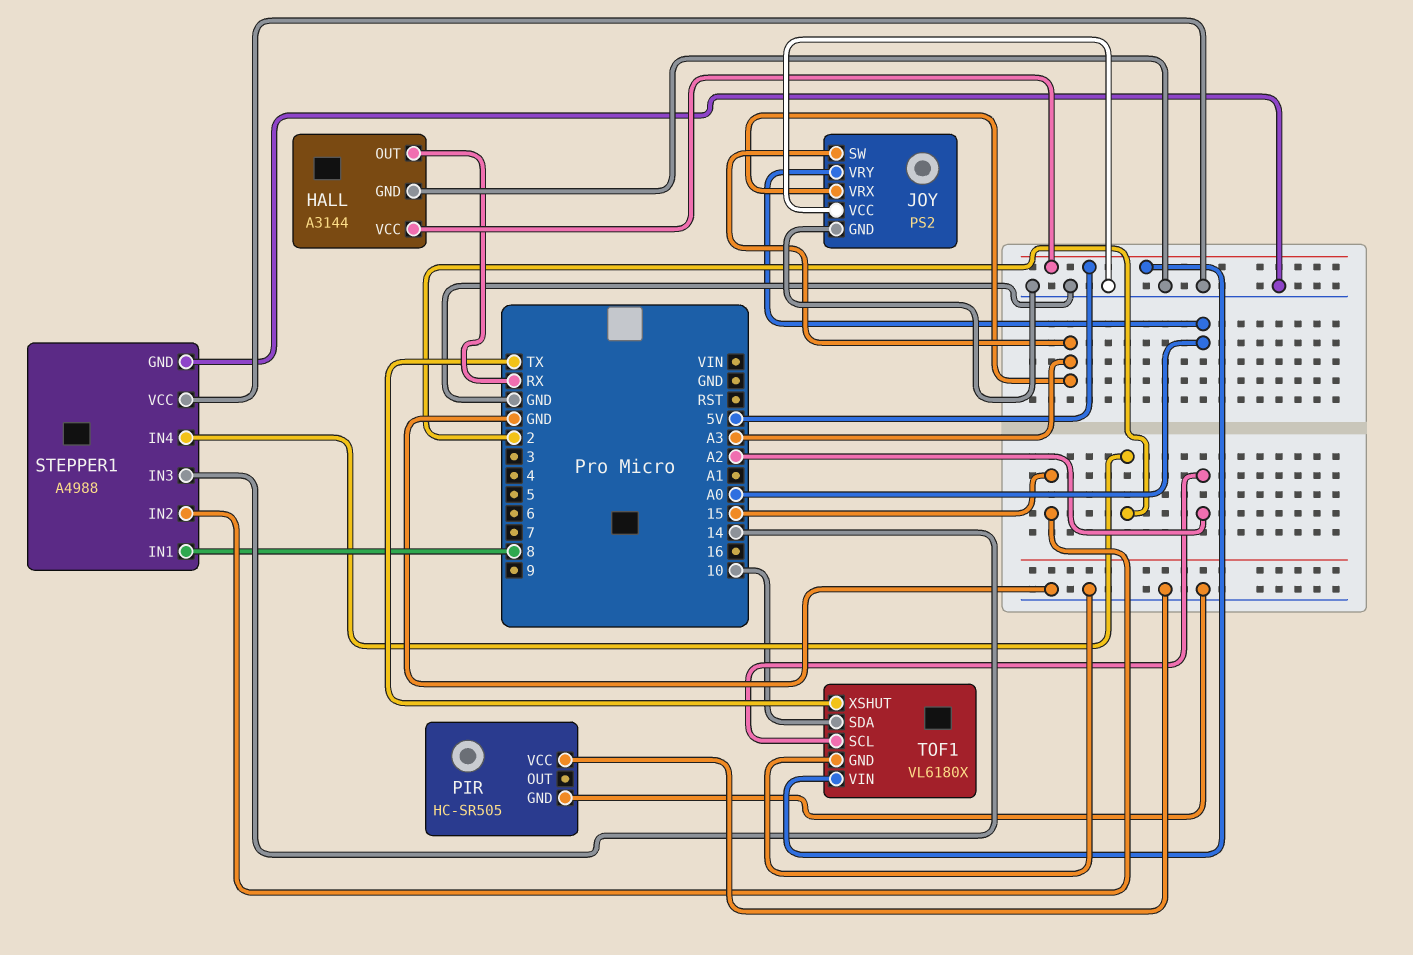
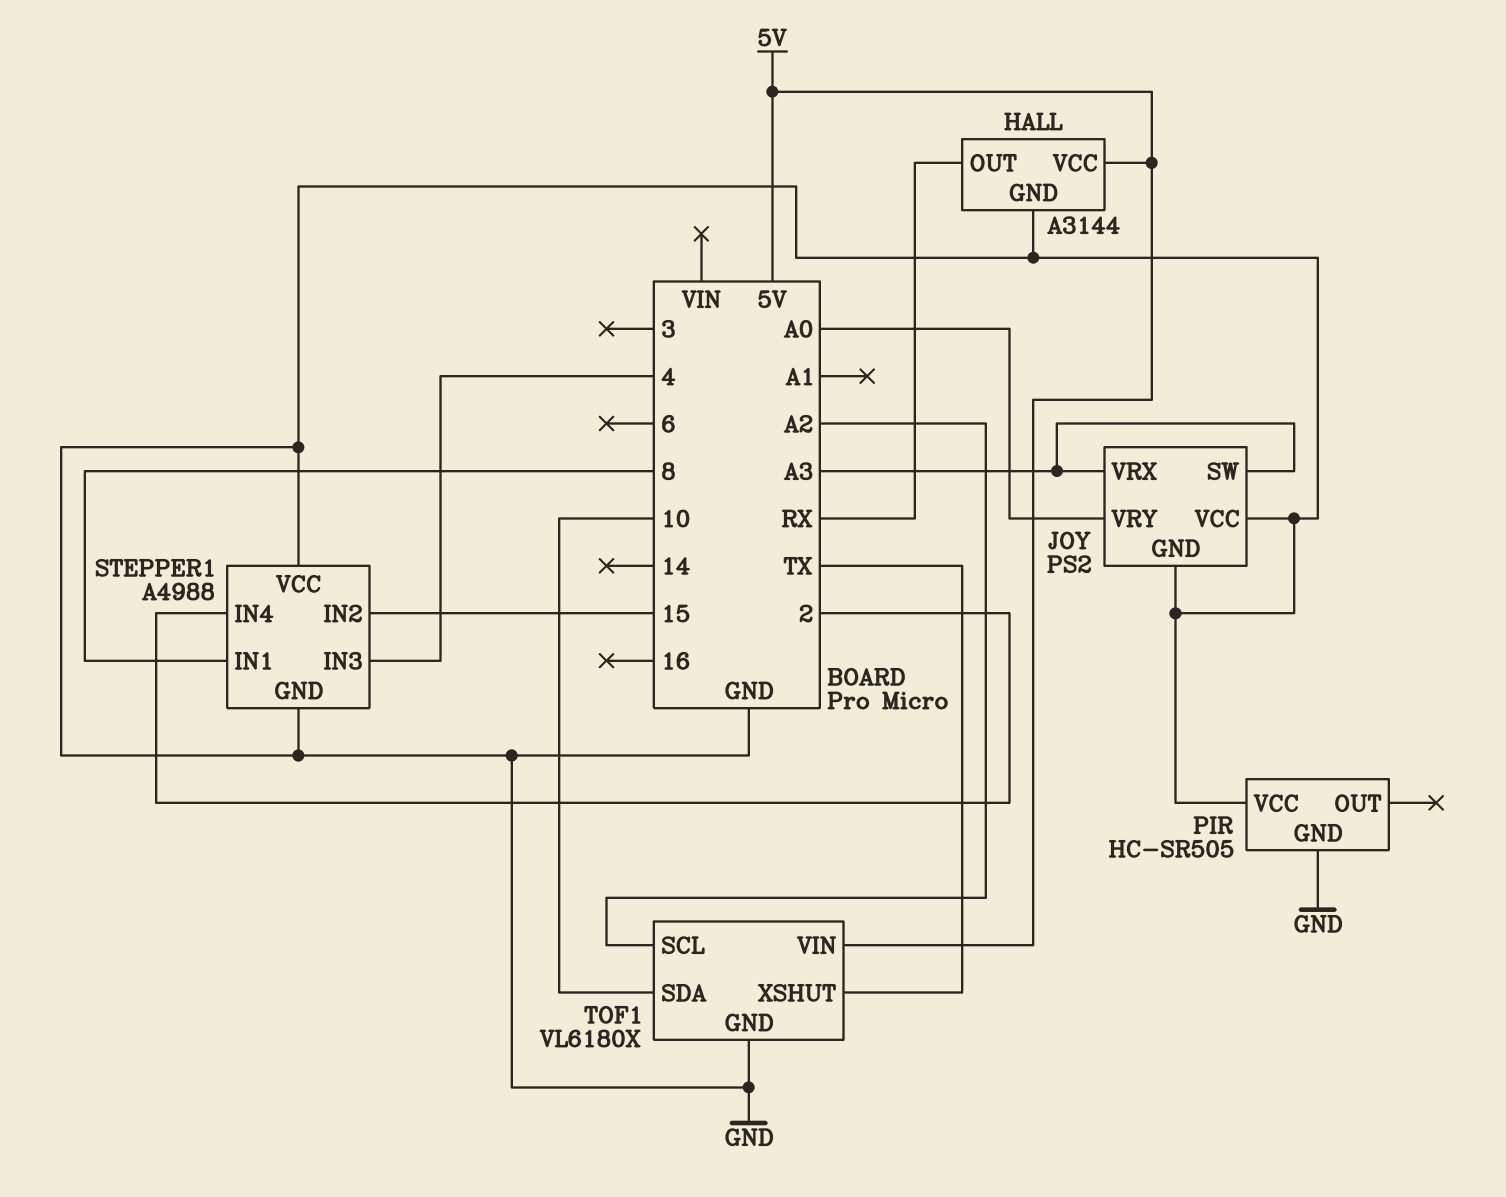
STEPPER1 pin IN3: 14 -> 4

